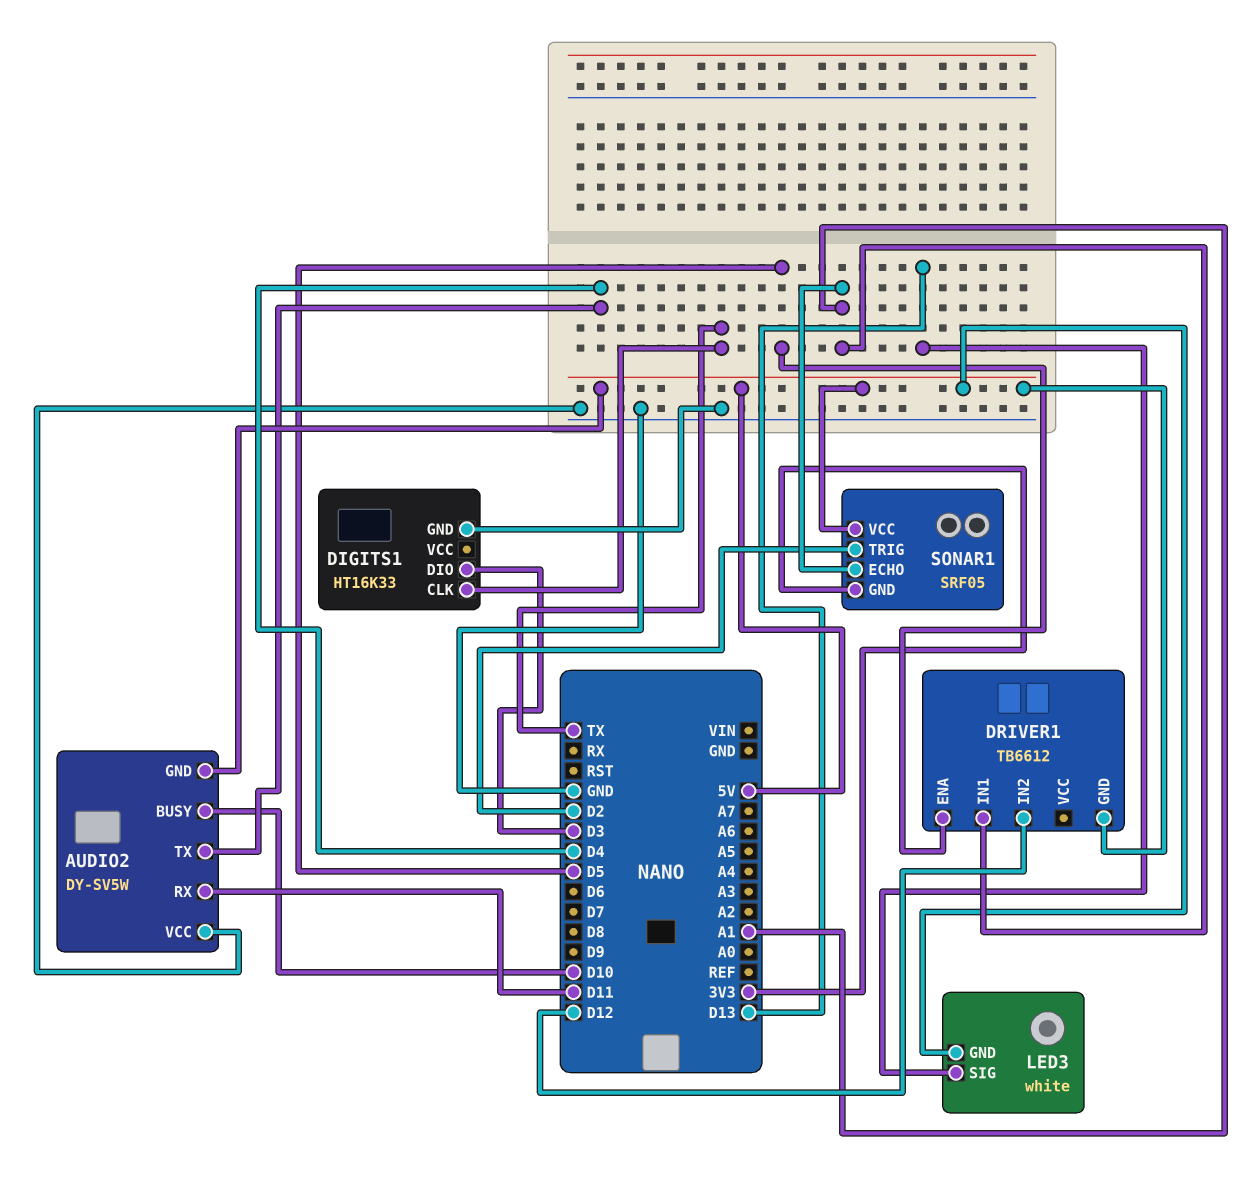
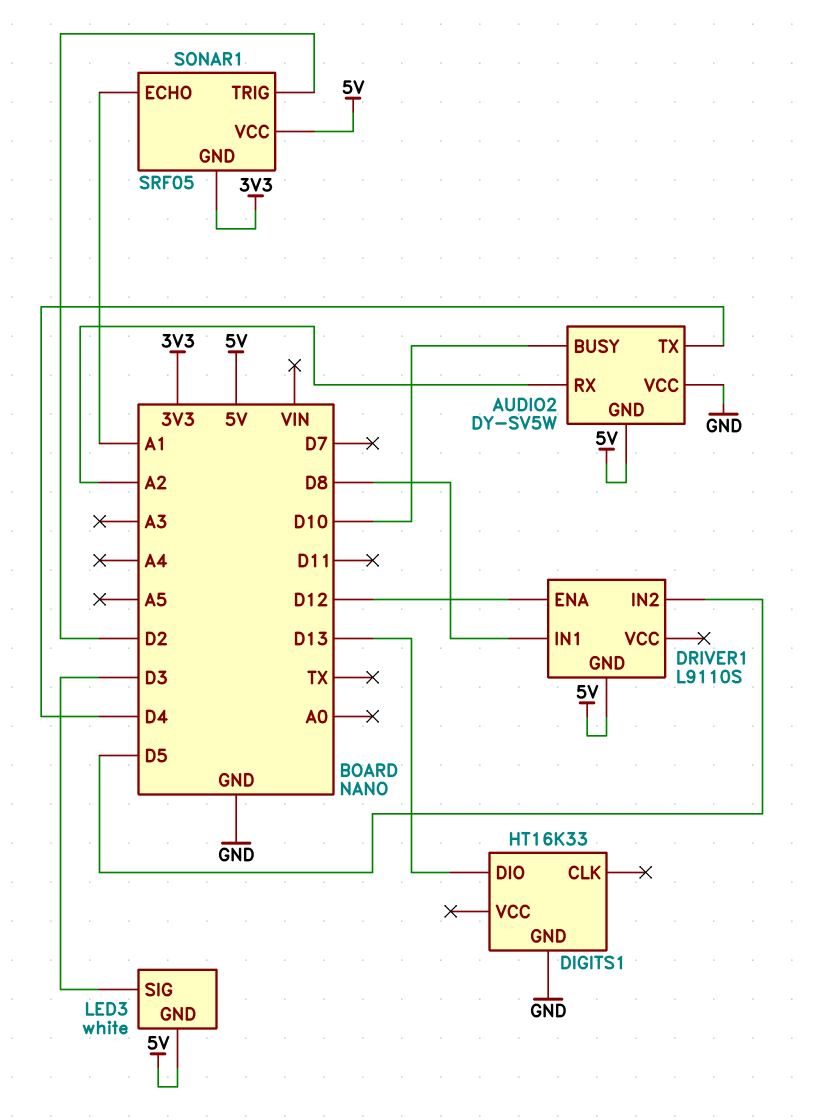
AUDIO2 pin RX: D11 -> A2
DIGITS1 pin CLK: TX -> none
DIGITS1 pin DIO: D3 -> D13
DRIVER1: TB6612 -> L9110S
DRIVER1 pin ENA: D5 -> D12
DRIVER1 pin IN1: A1 -> D8
DRIVER1 pin IN2: D12 -> D5
LED3 pin SIG: D13 -> D3

